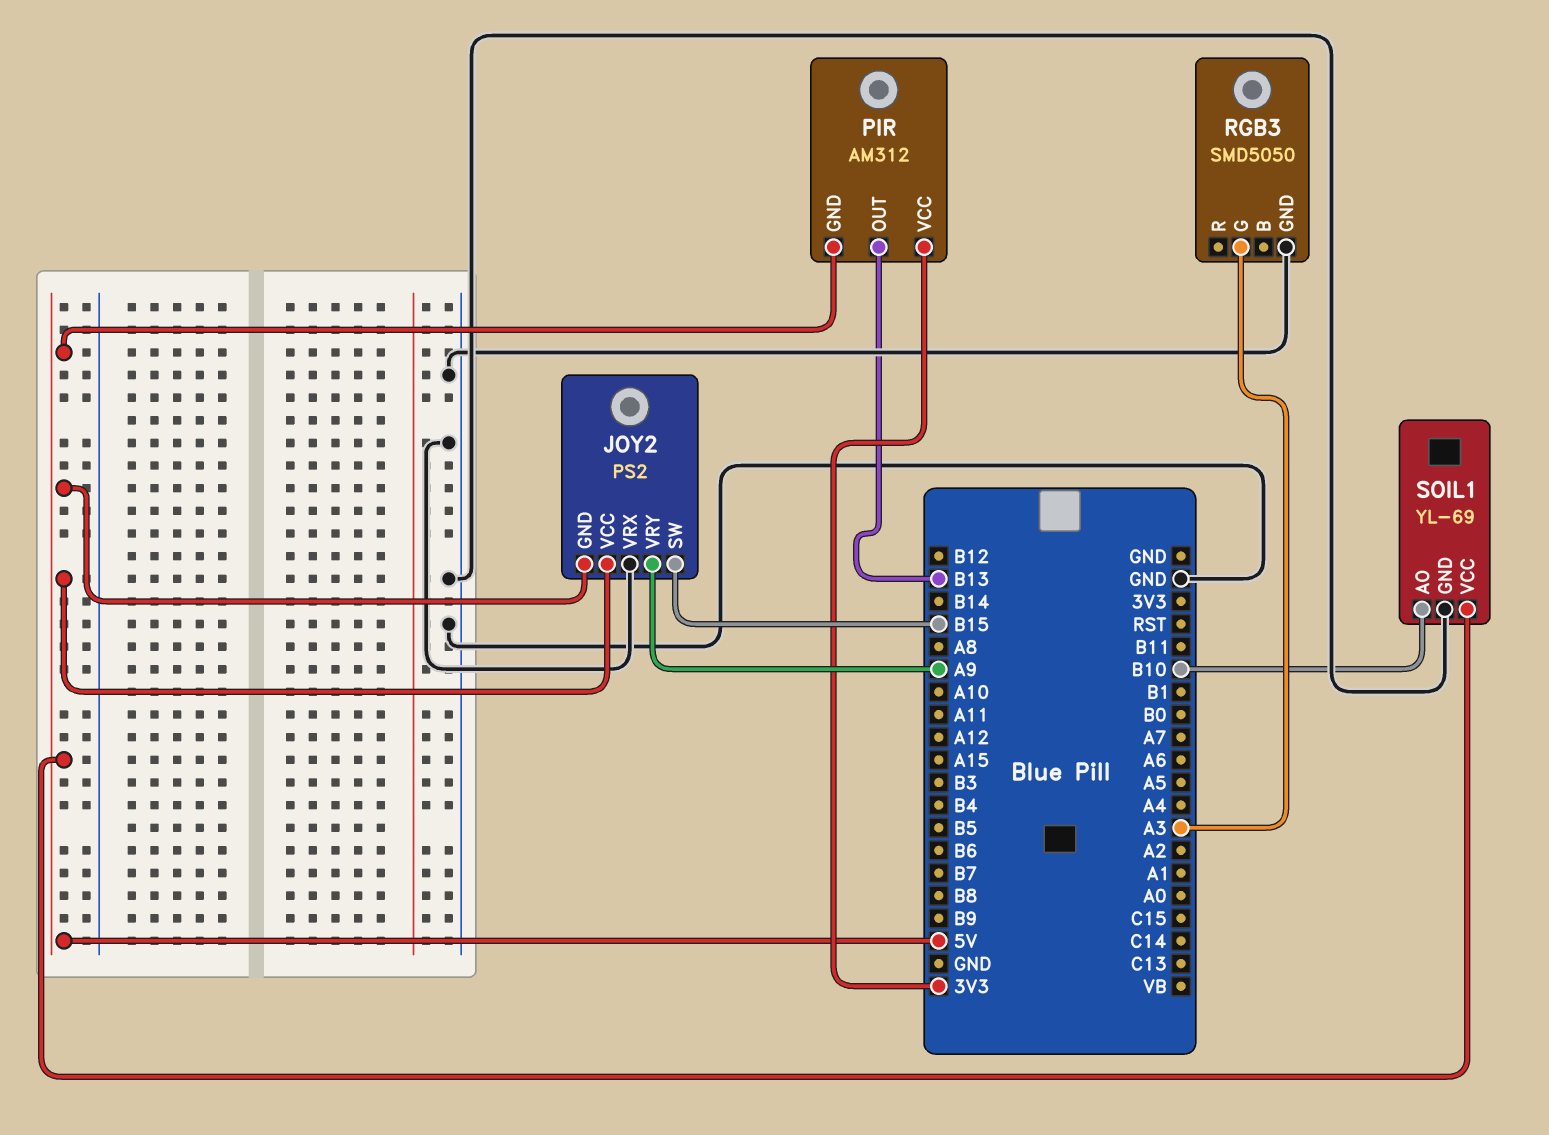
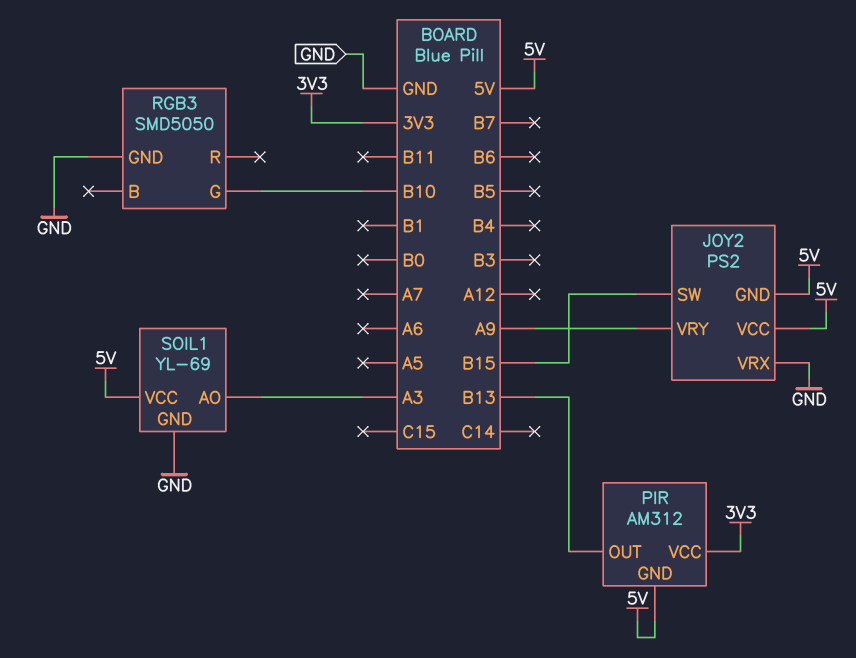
RGB3 pin G: A3 -> B10
SOIL1 pin AO: B10 -> A3

